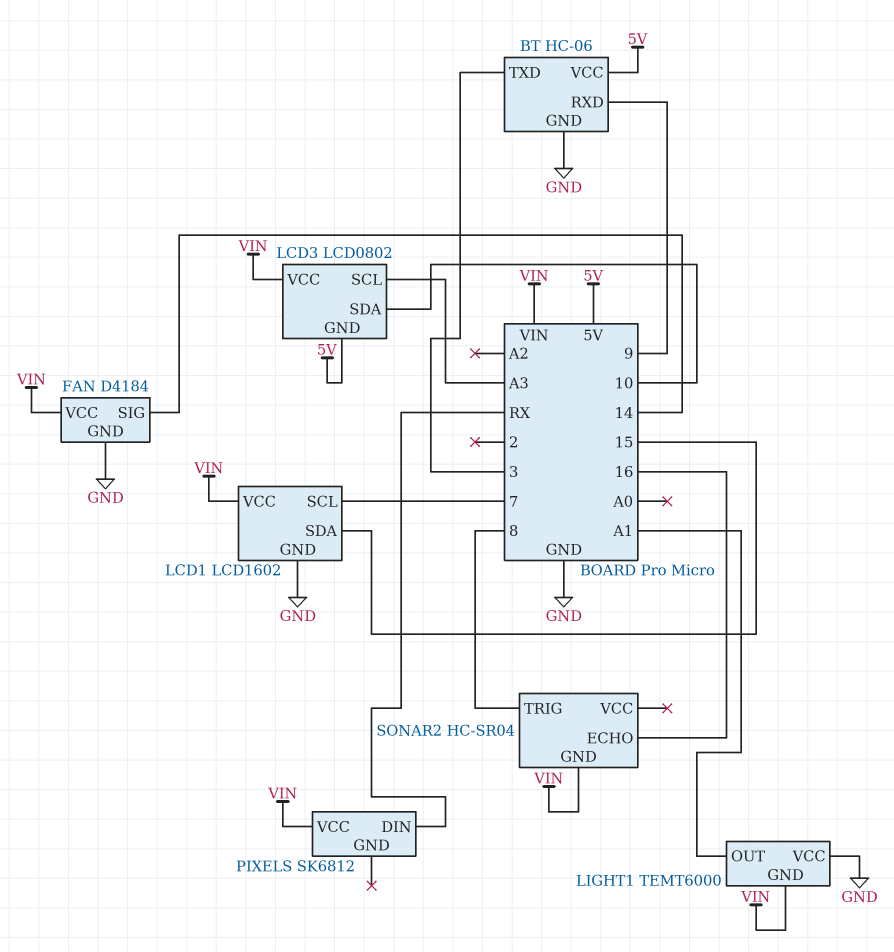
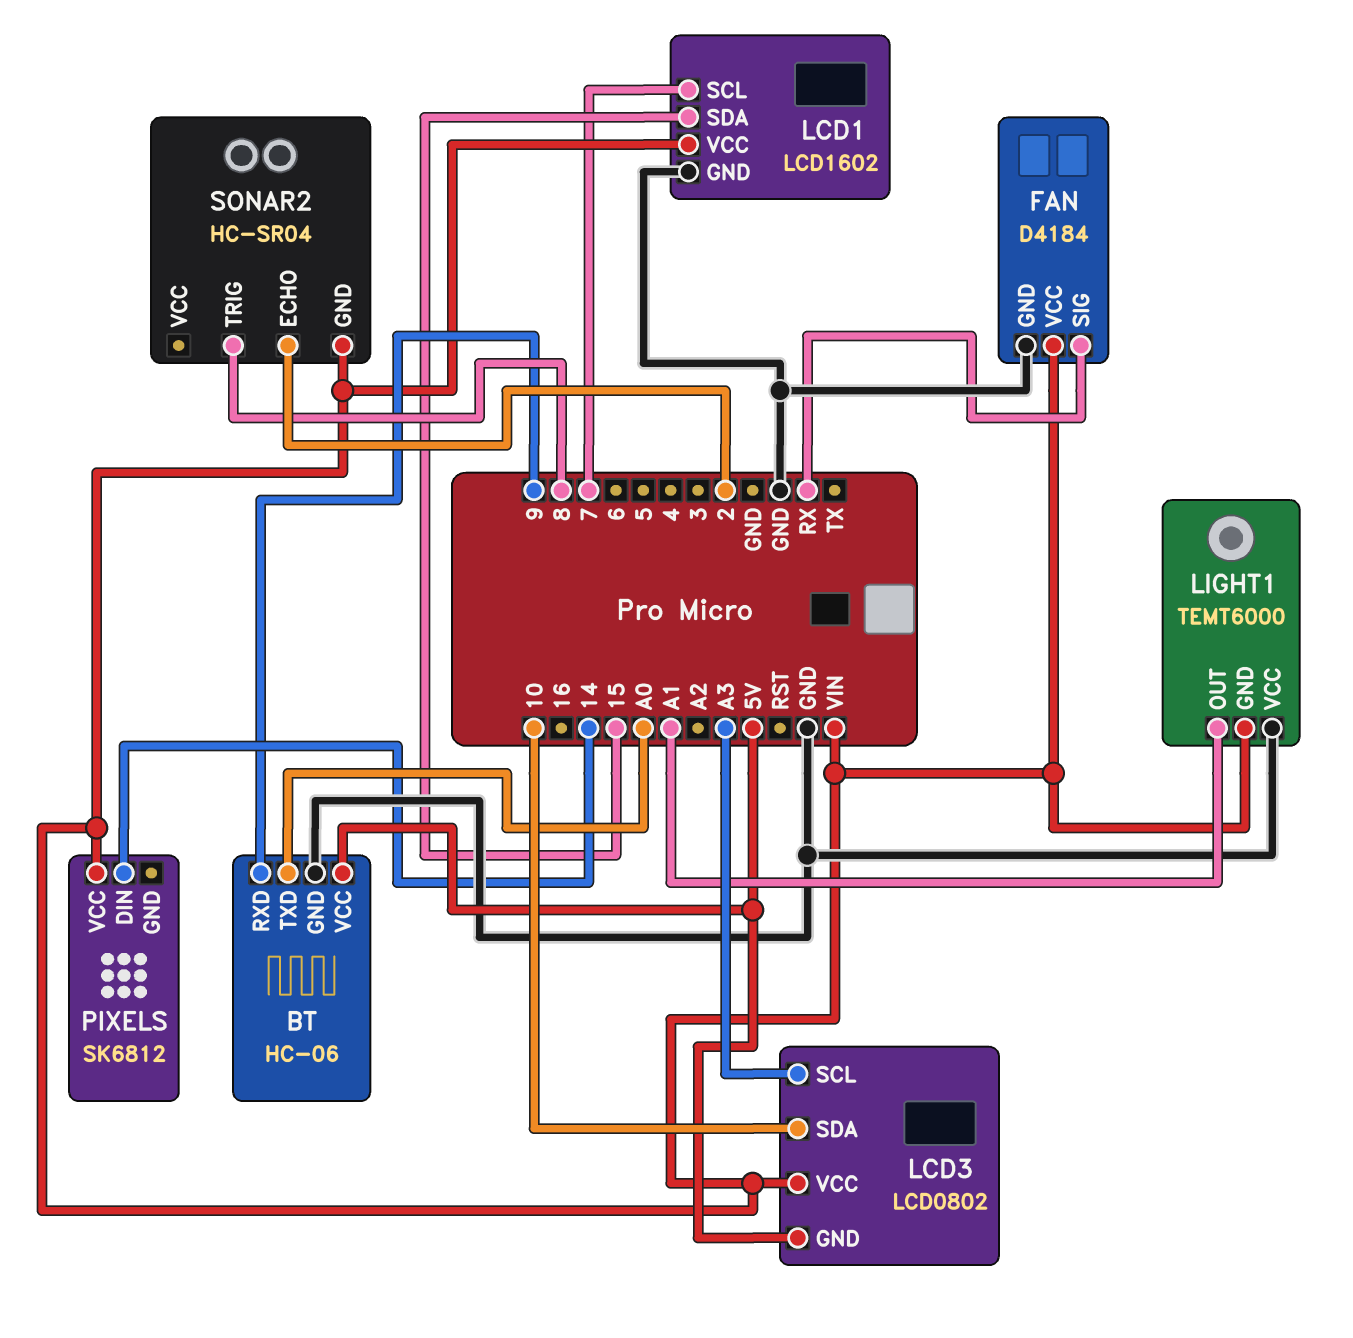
BT pin TXD: 3 -> A0
FAN pin SIG: 14 -> RX
PIXELS pin DIN: RX -> 14
SONAR2 pin ECHO: 16 -> 2

